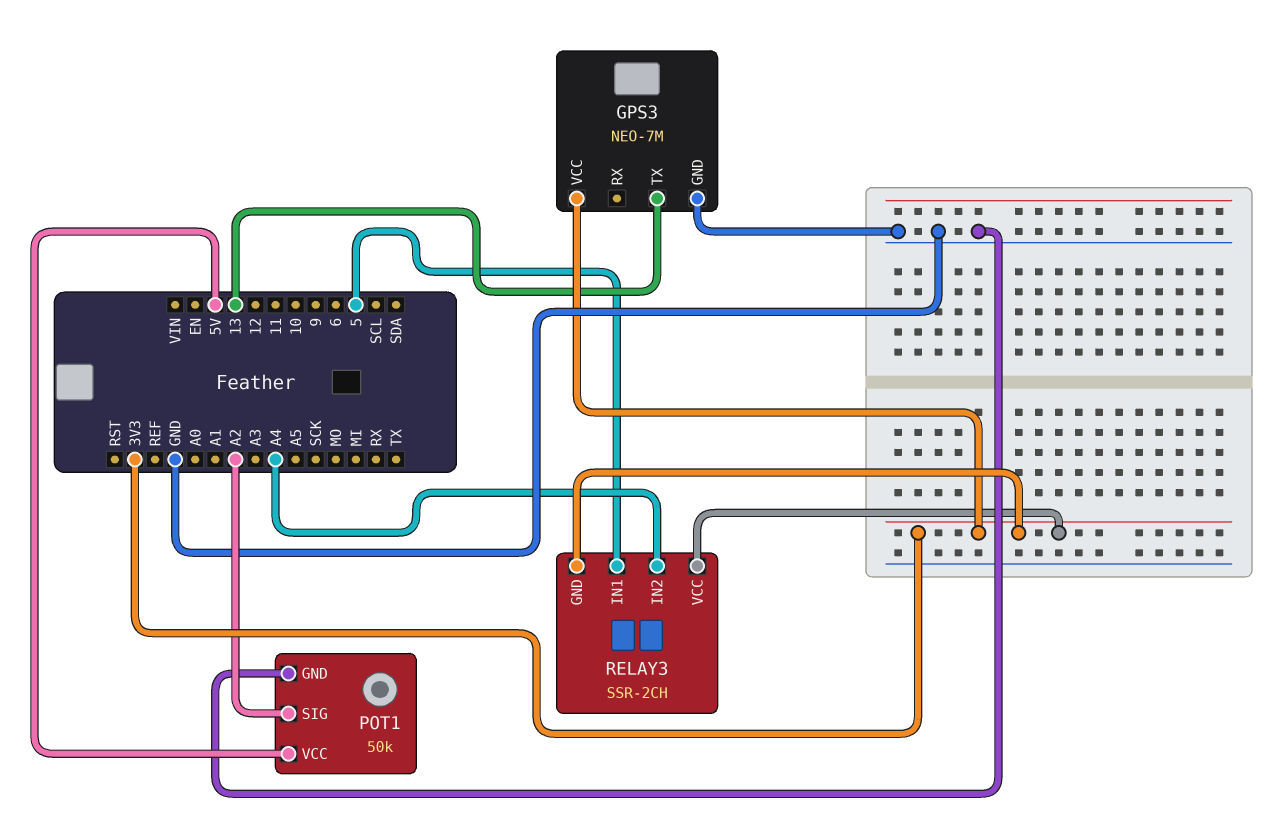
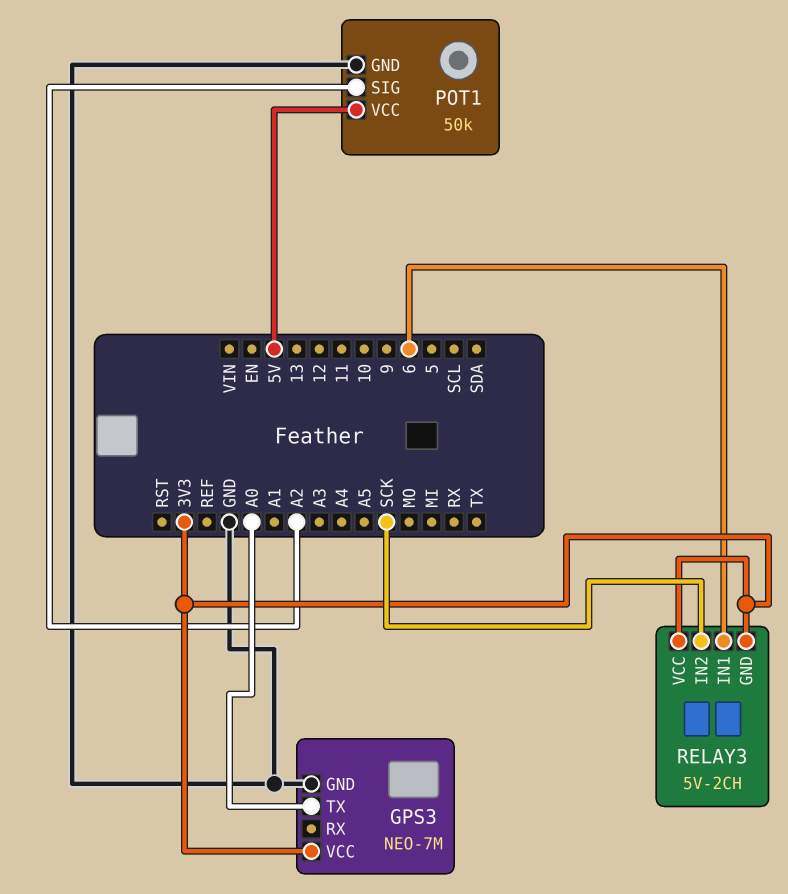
GPS3 pin TX: 13 -> A0
RELAY3: SSR-2CH -> 5V-2CH
RELAY3 pin IN1: 5 -> 6
RELAY3 pin IN2: A4 -> SCK

